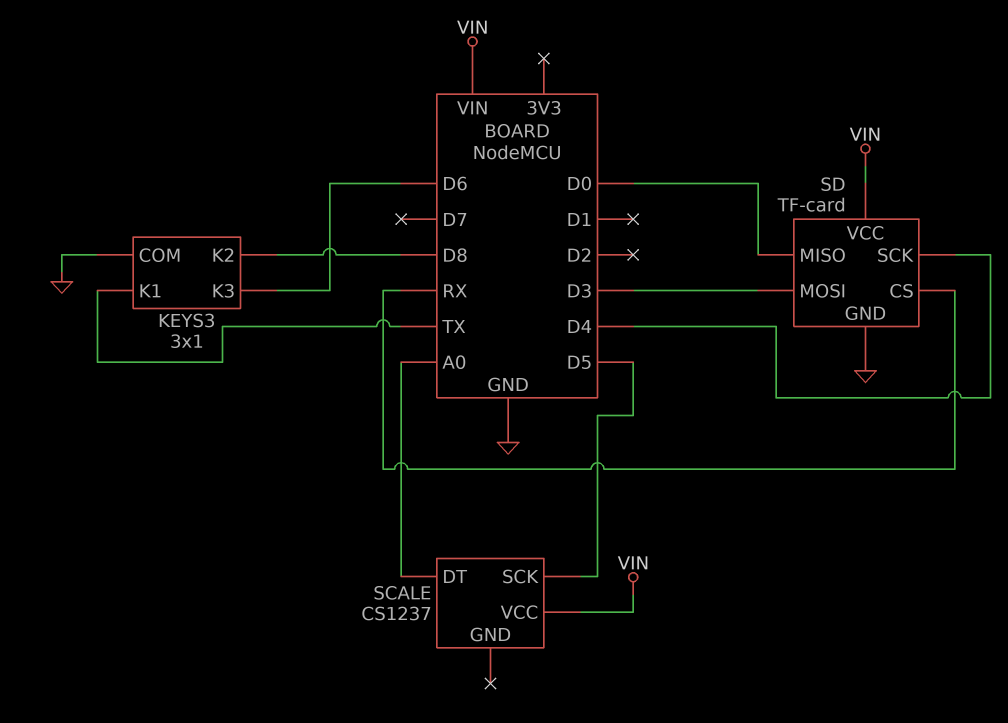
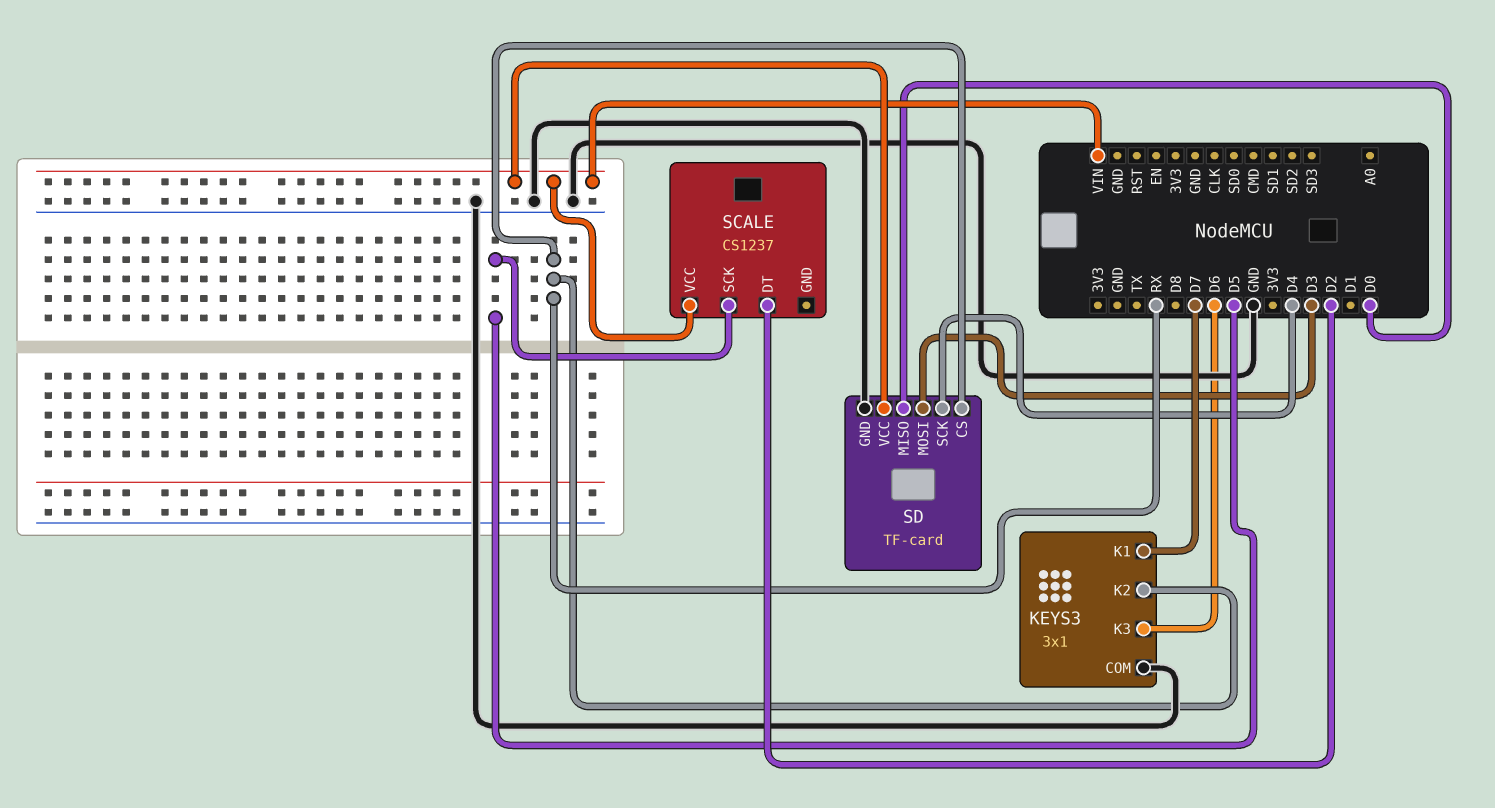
KEYS3 pin K1: TX -> D7
KEYS3 pin K2: D8 -> RX
SCALE pin DT: A0 -> D2

